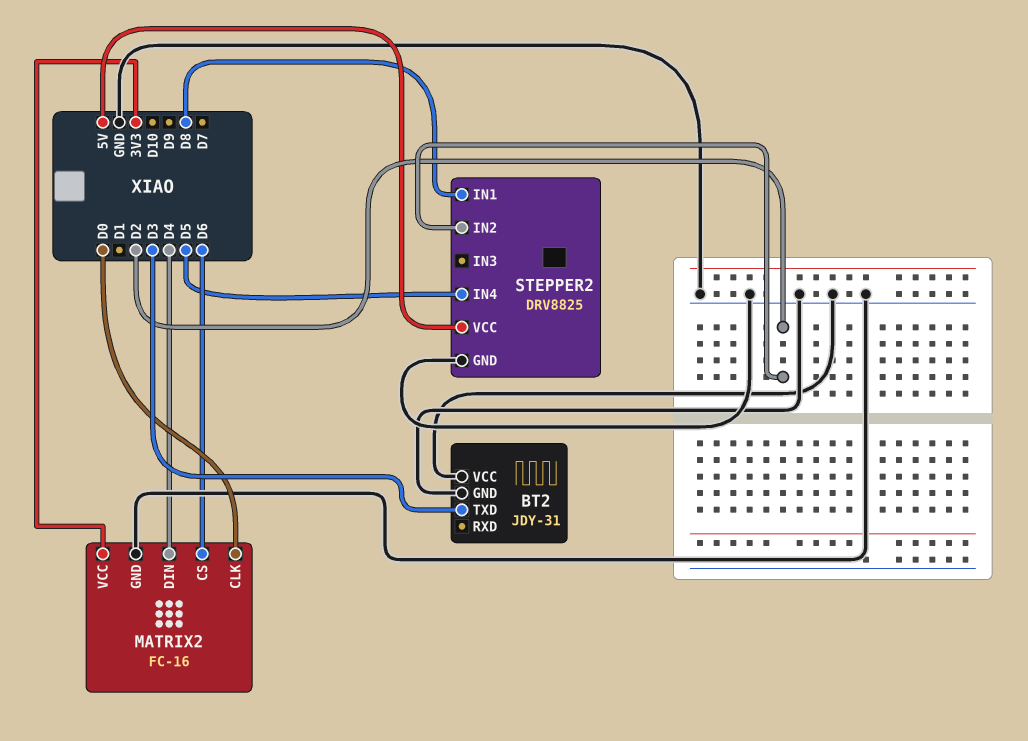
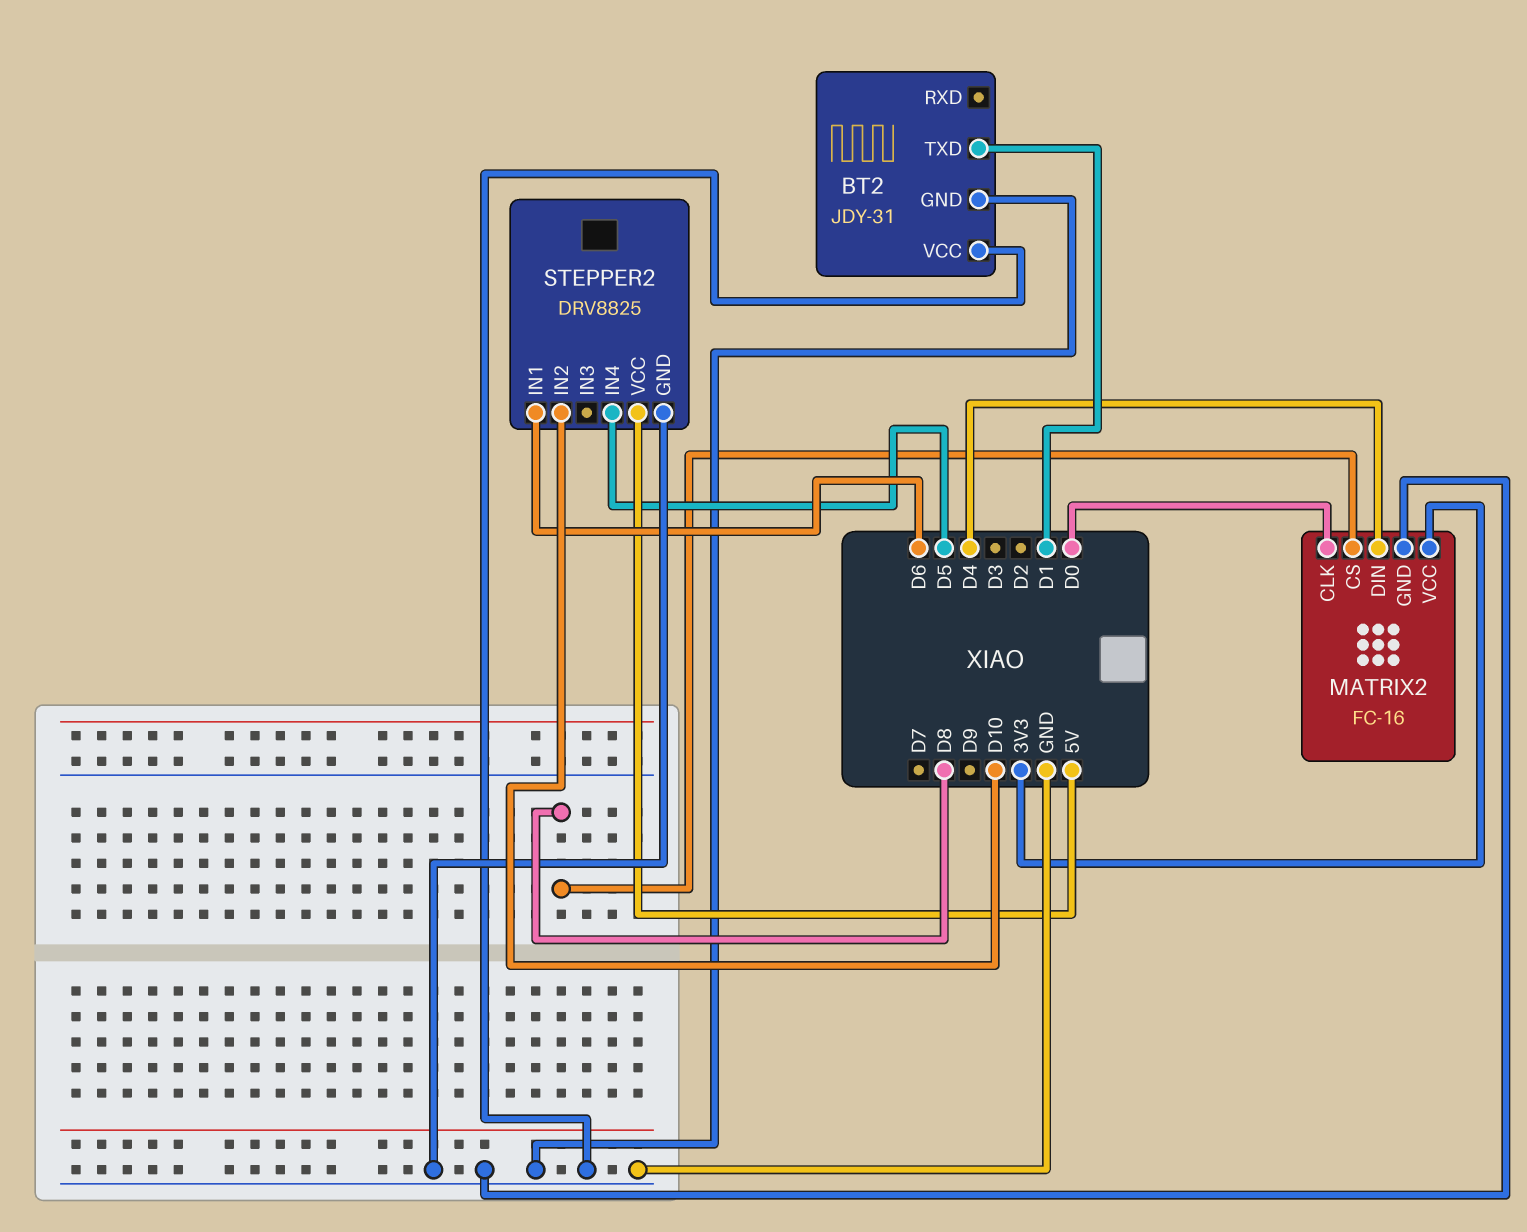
BT2 pin TXD: D3 -> D1
MATRIX2 pin CS: D6 -> D8
STEPPER2 pin IN1: D8 -> D6
STEPPER2 pin IN2: D2 -> D10

